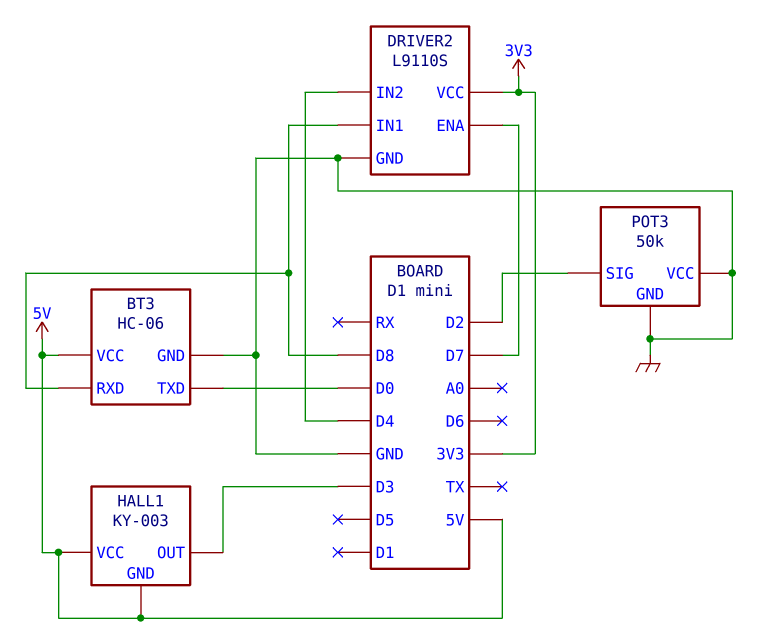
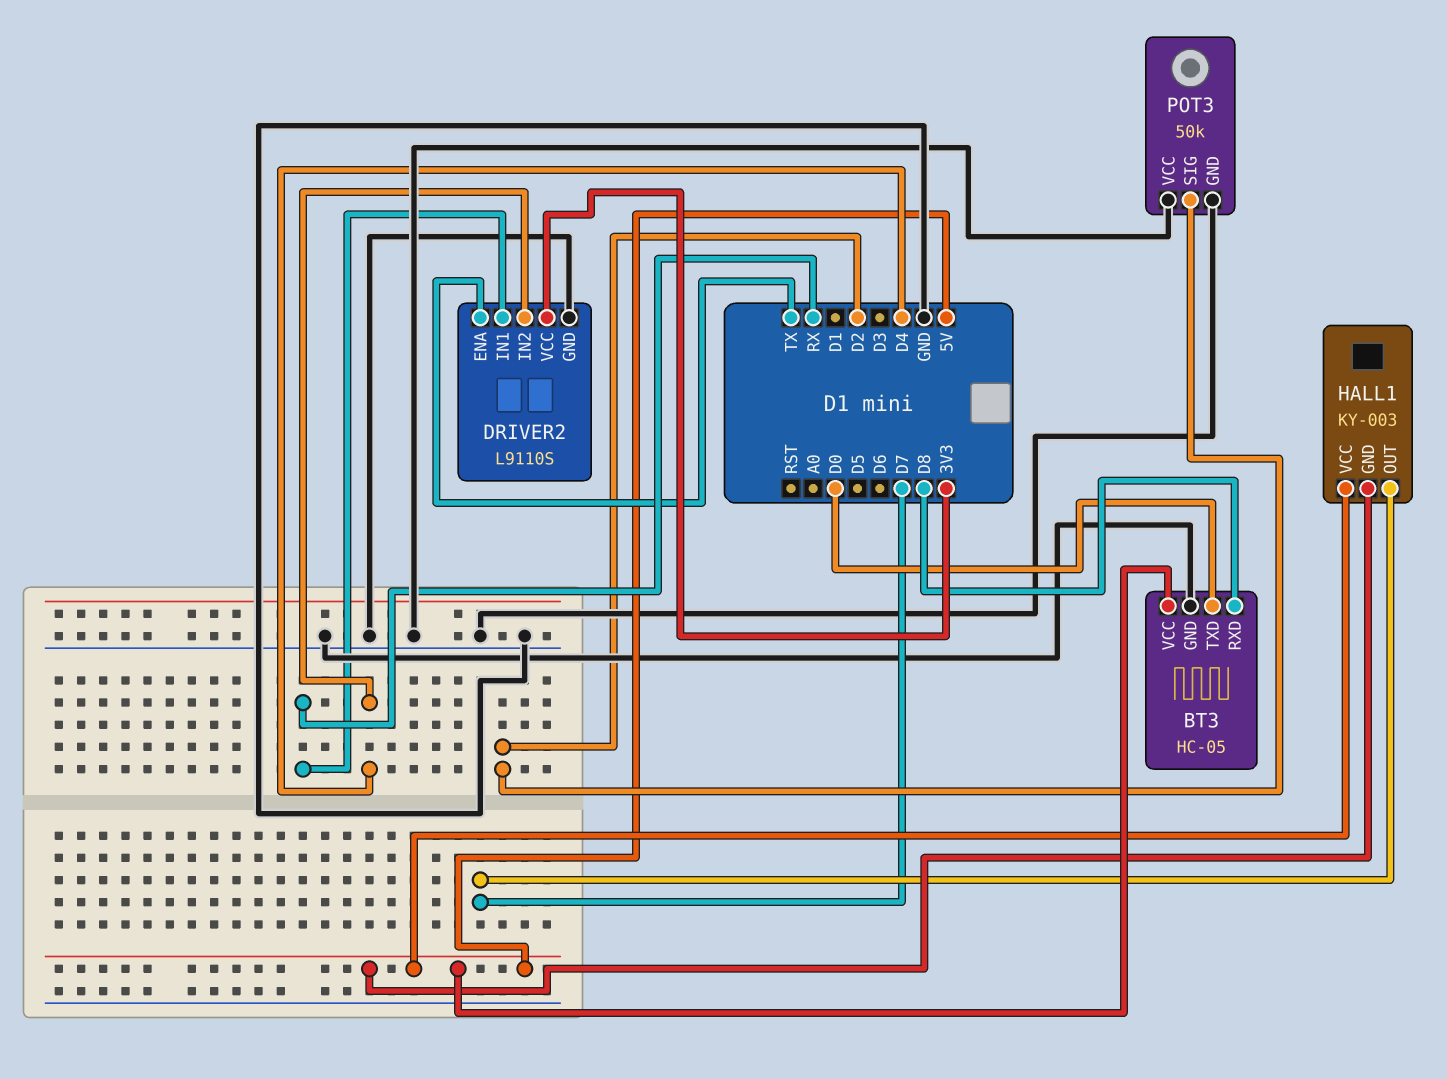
BT3: HC-06 -> HC-05
DRIVER2 pin ENA: D7 -> TX
DRIVER2 pin IN1: D8 -> RX
HALL1 pin OUT: D3 -> D7

